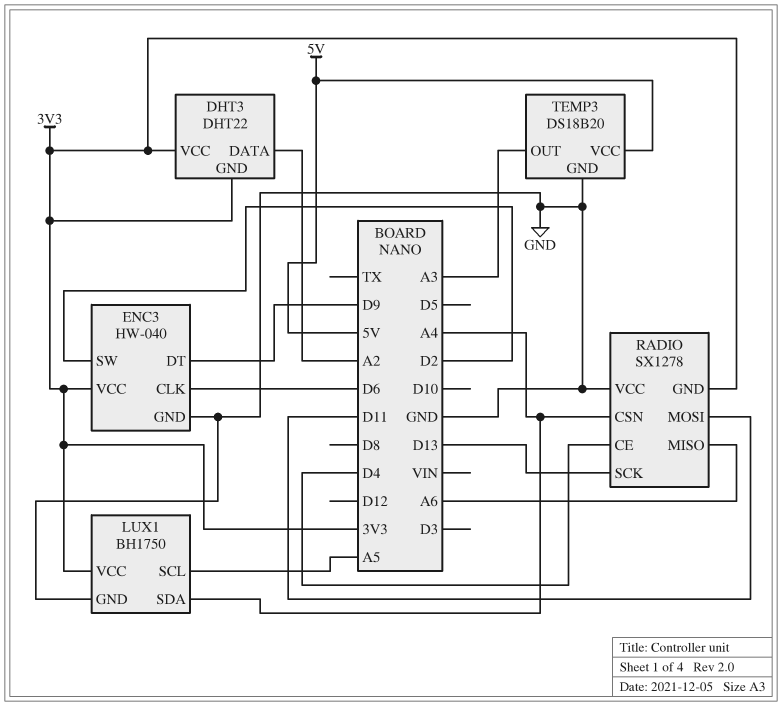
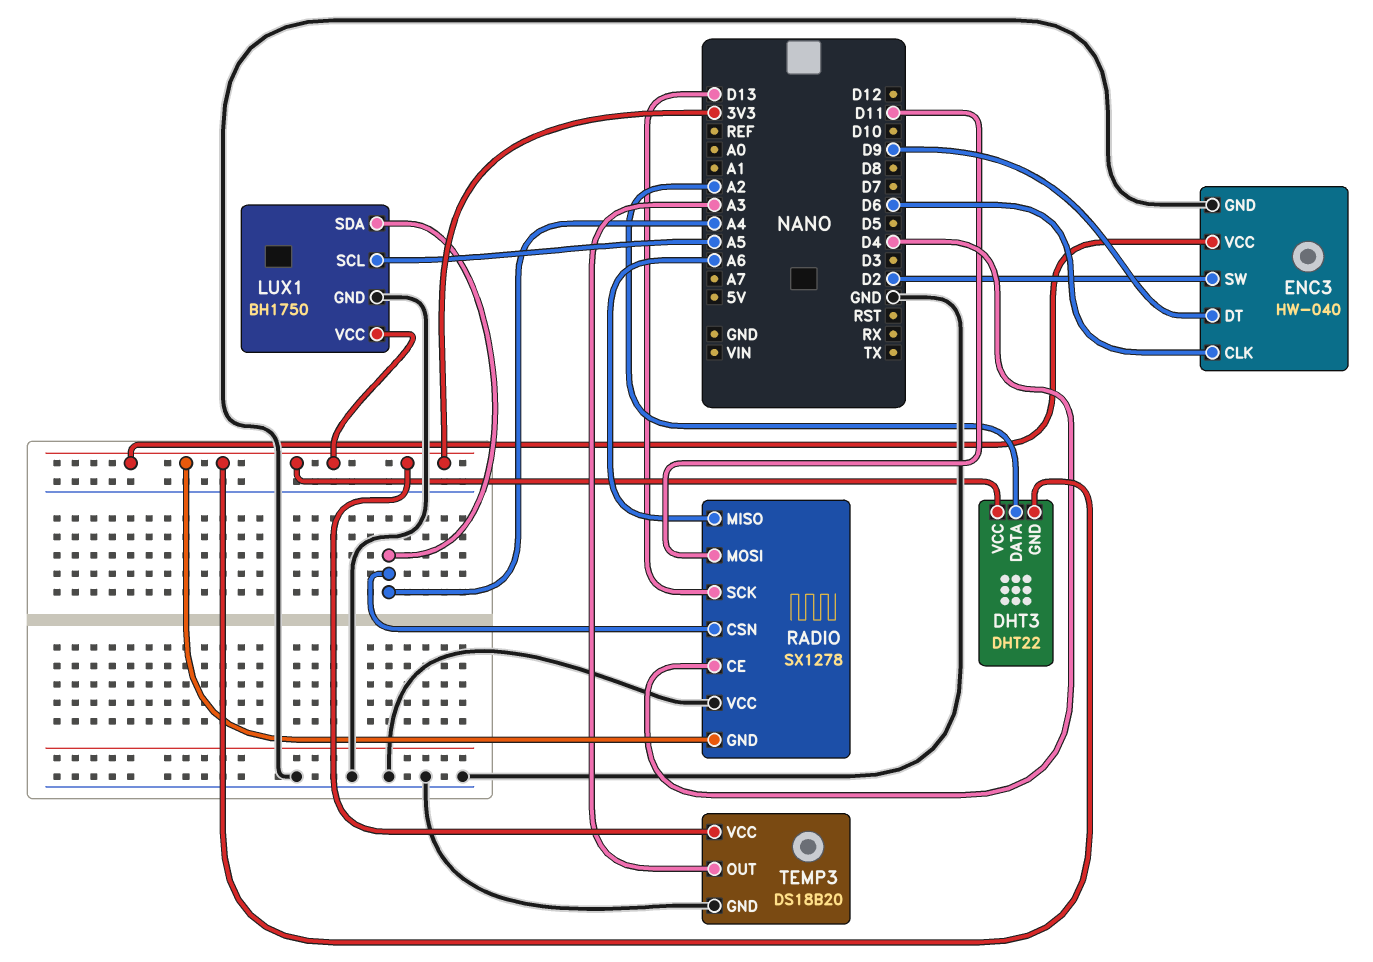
TEMP3 pin VCC: 5V -> 3V3

